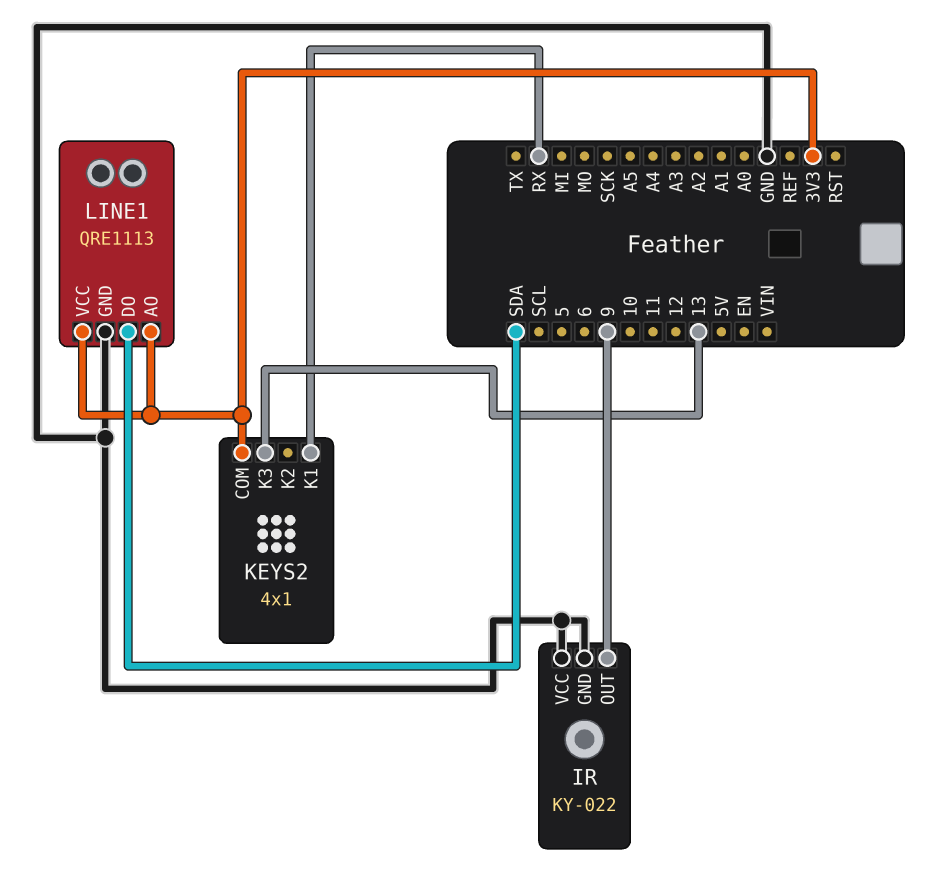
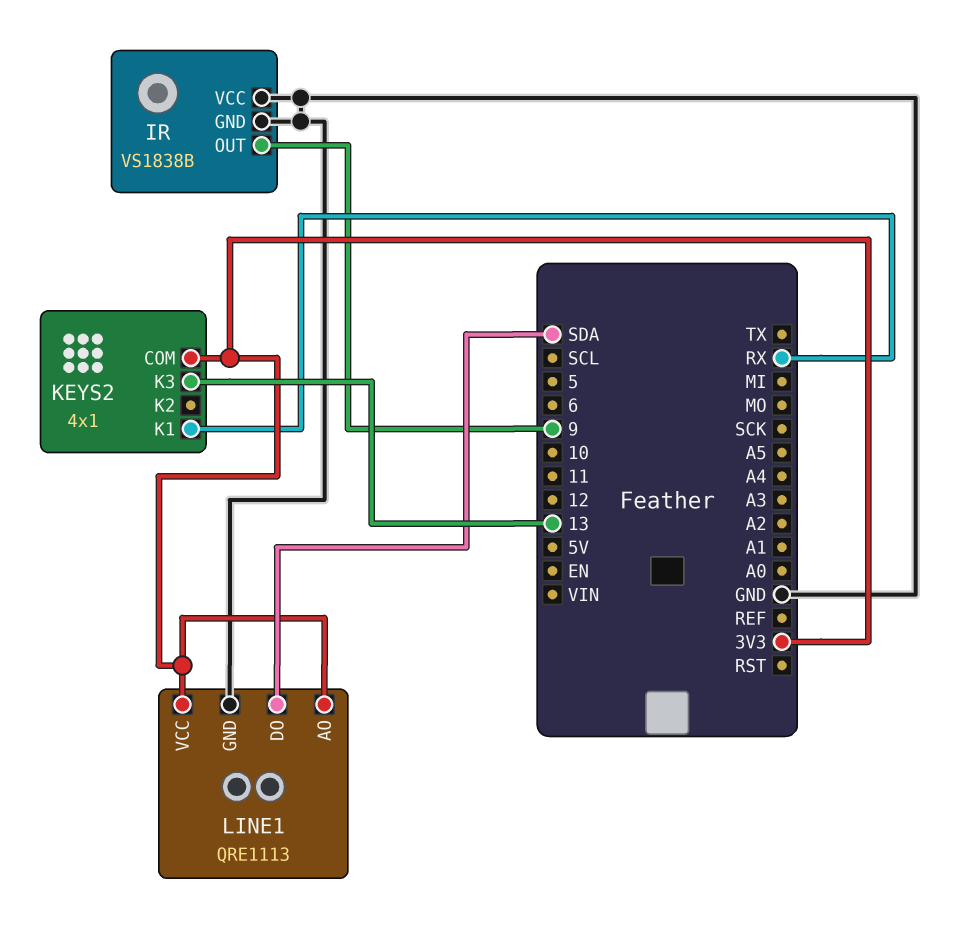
IR: KY-022 -> VS1838B

